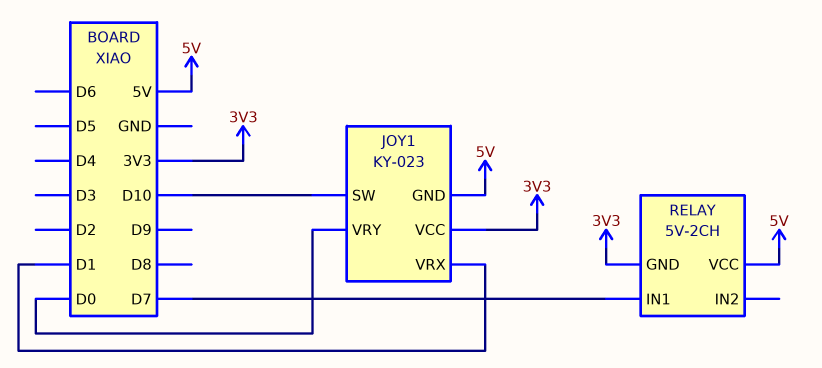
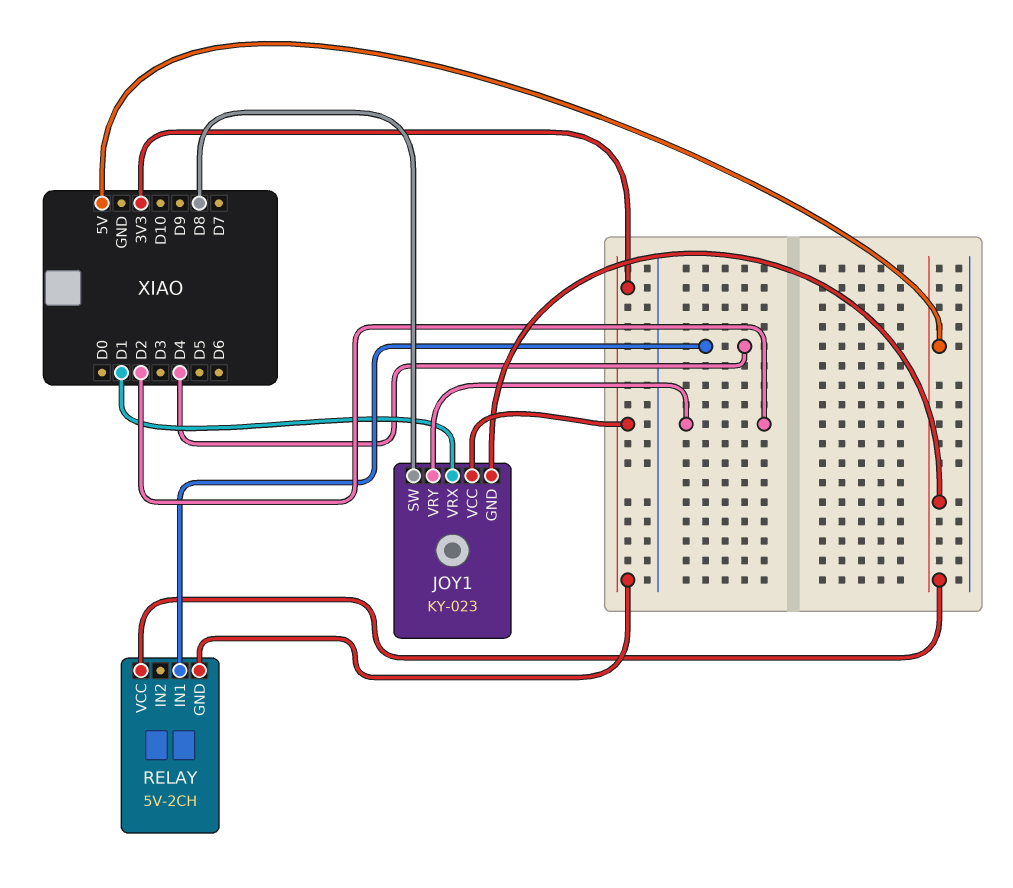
JOY1 pin SW: D10 -> D8
JOY1 pin VRY: D0 -> D2
RELAY pin IN1: D7 -> D4

